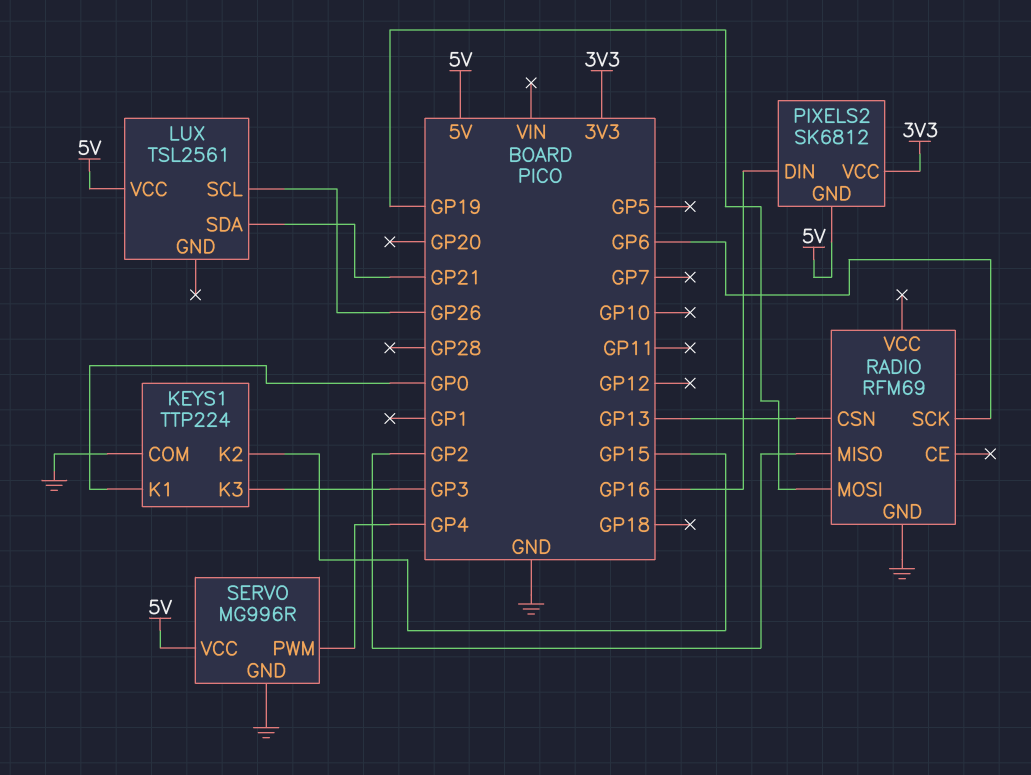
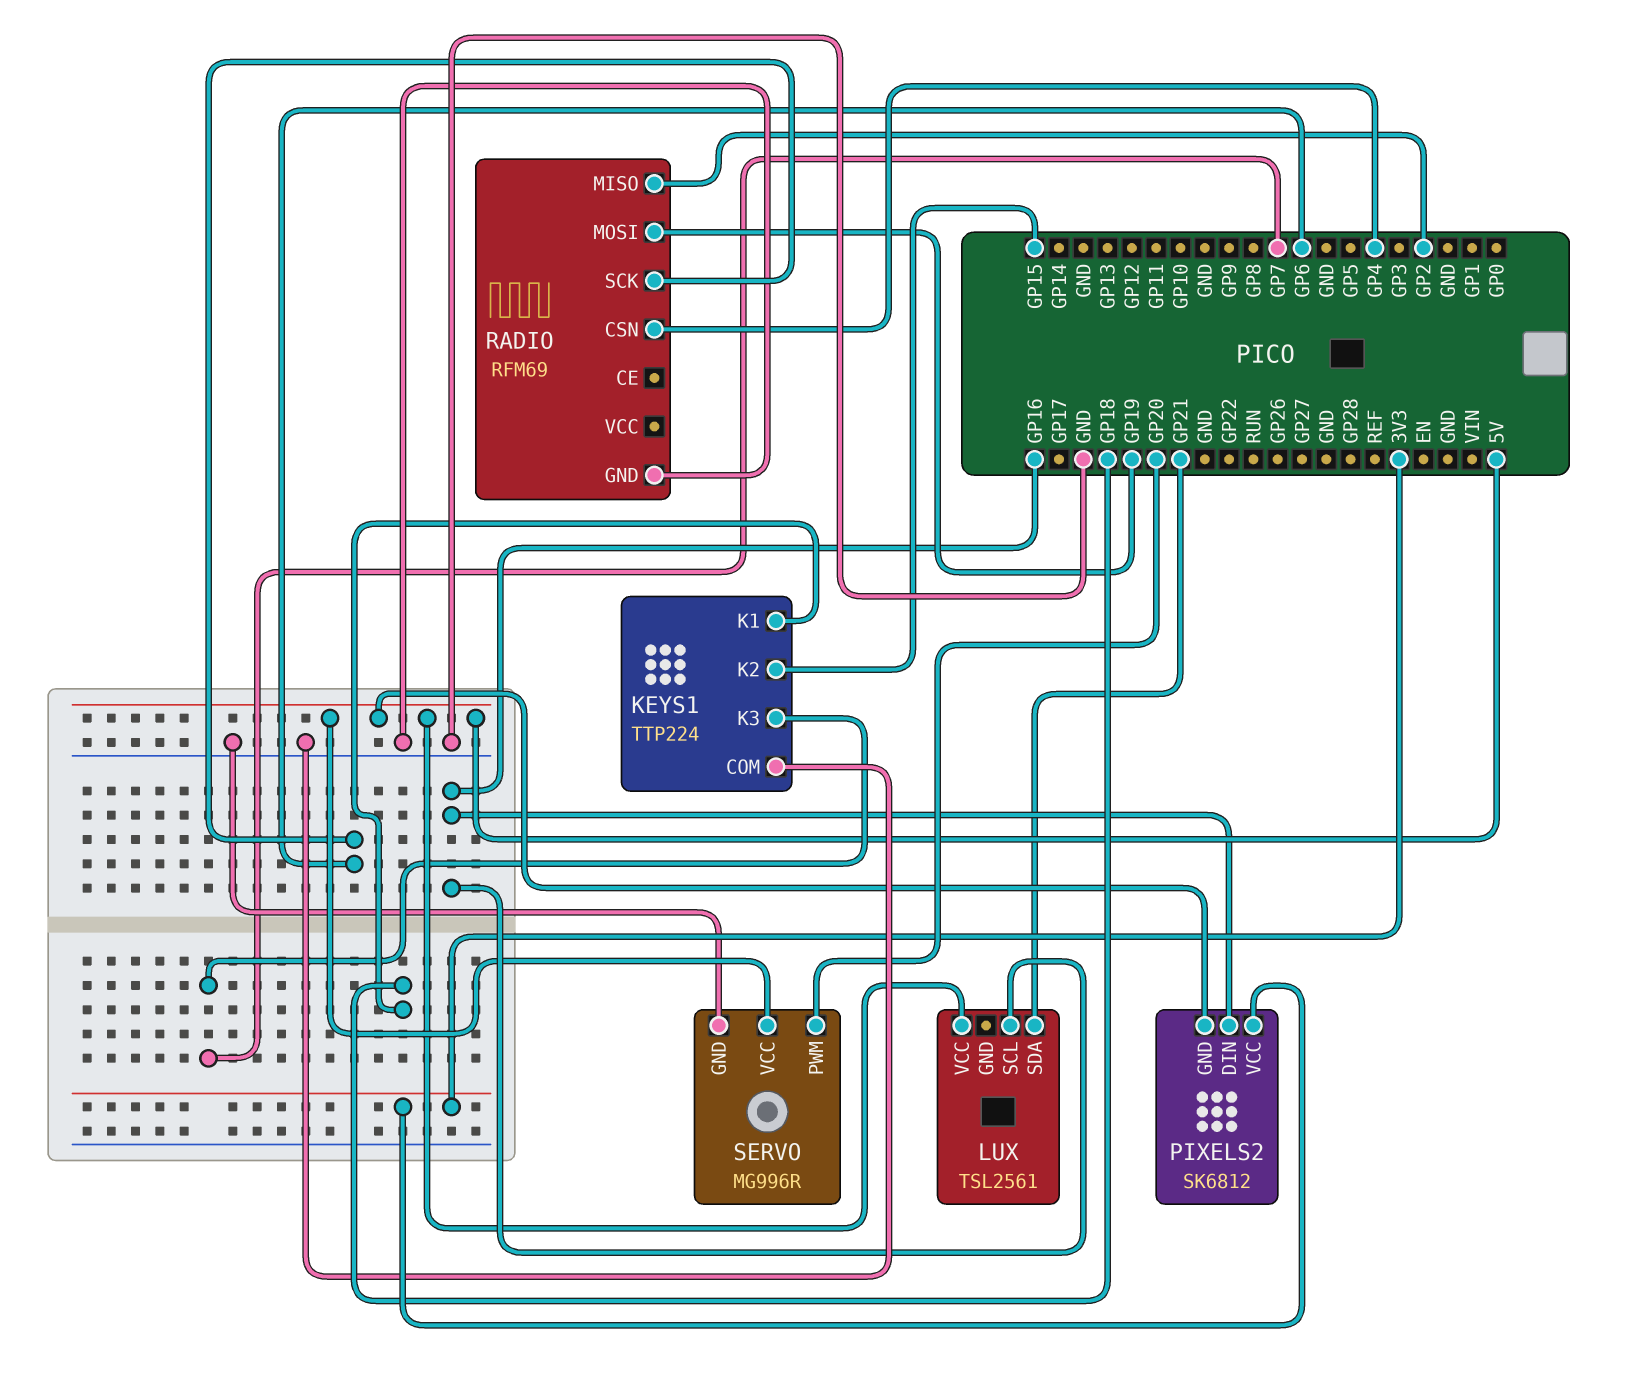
KEYS1 pin K1: GP0 -> GP18
KEYS1 pin K3: GP3 -> GP7
LUX pin SCL: GP26 -> GP16
RADIO pin CSN: GP13 -> GP4
SERVO pin PWM: GP4 -> GP20

